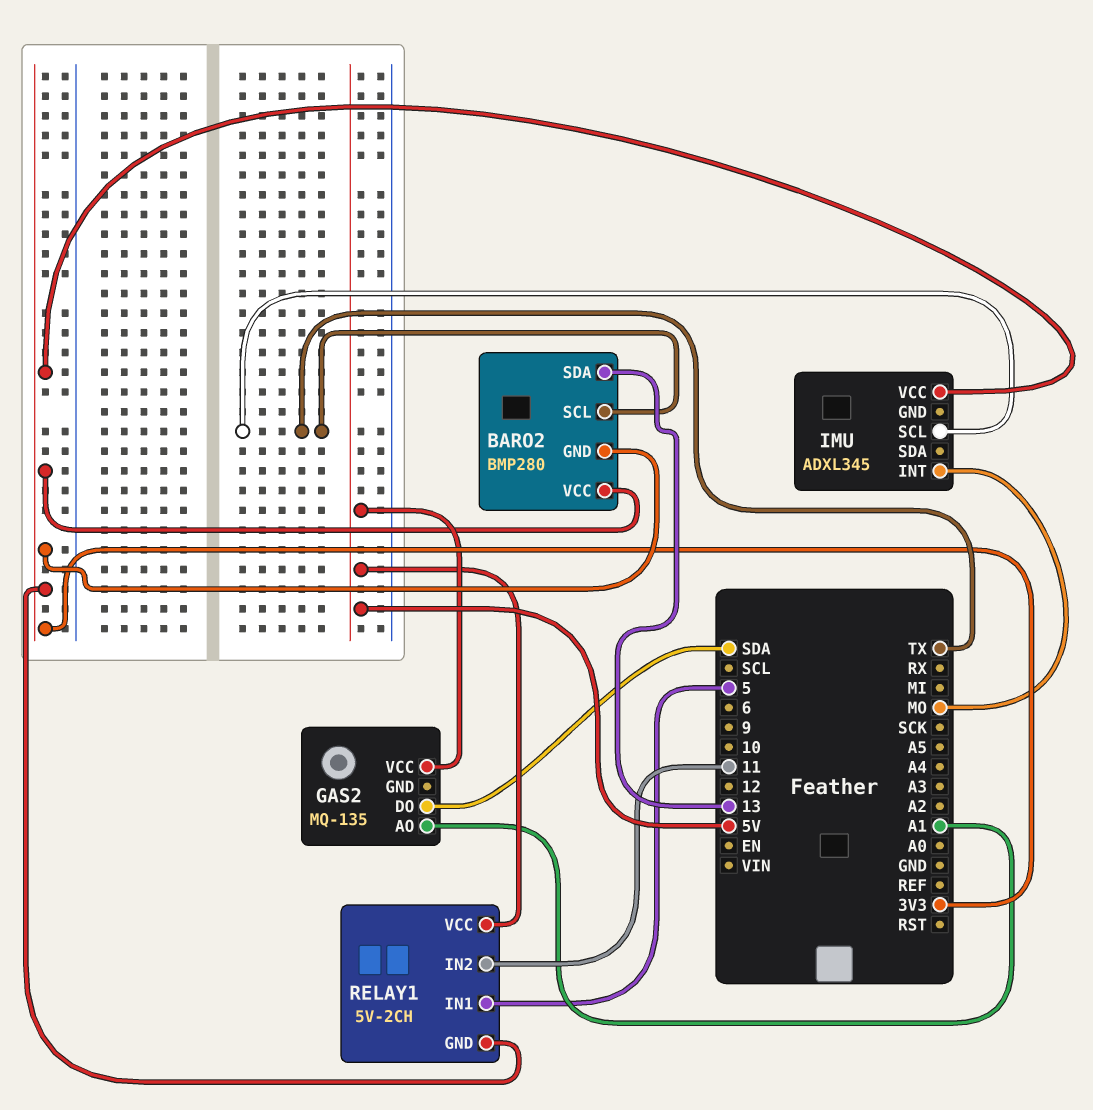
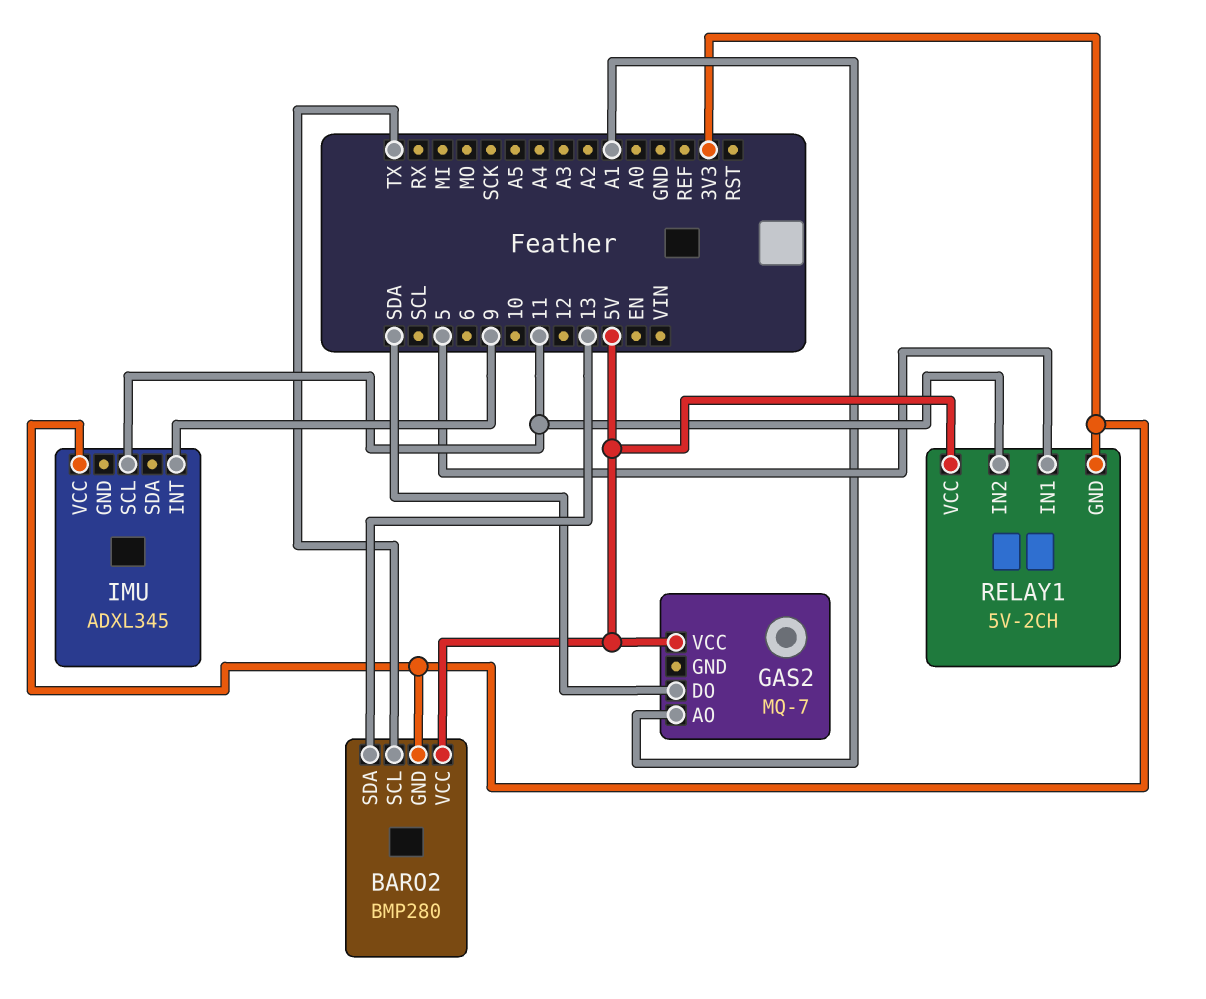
BARO2 pin VCC: 3V3 -> 5V
GAS2: MQ-135 -> MQ-7
IMU pin INT: MO -> 9
IMU pin SCL: TX -> 11

